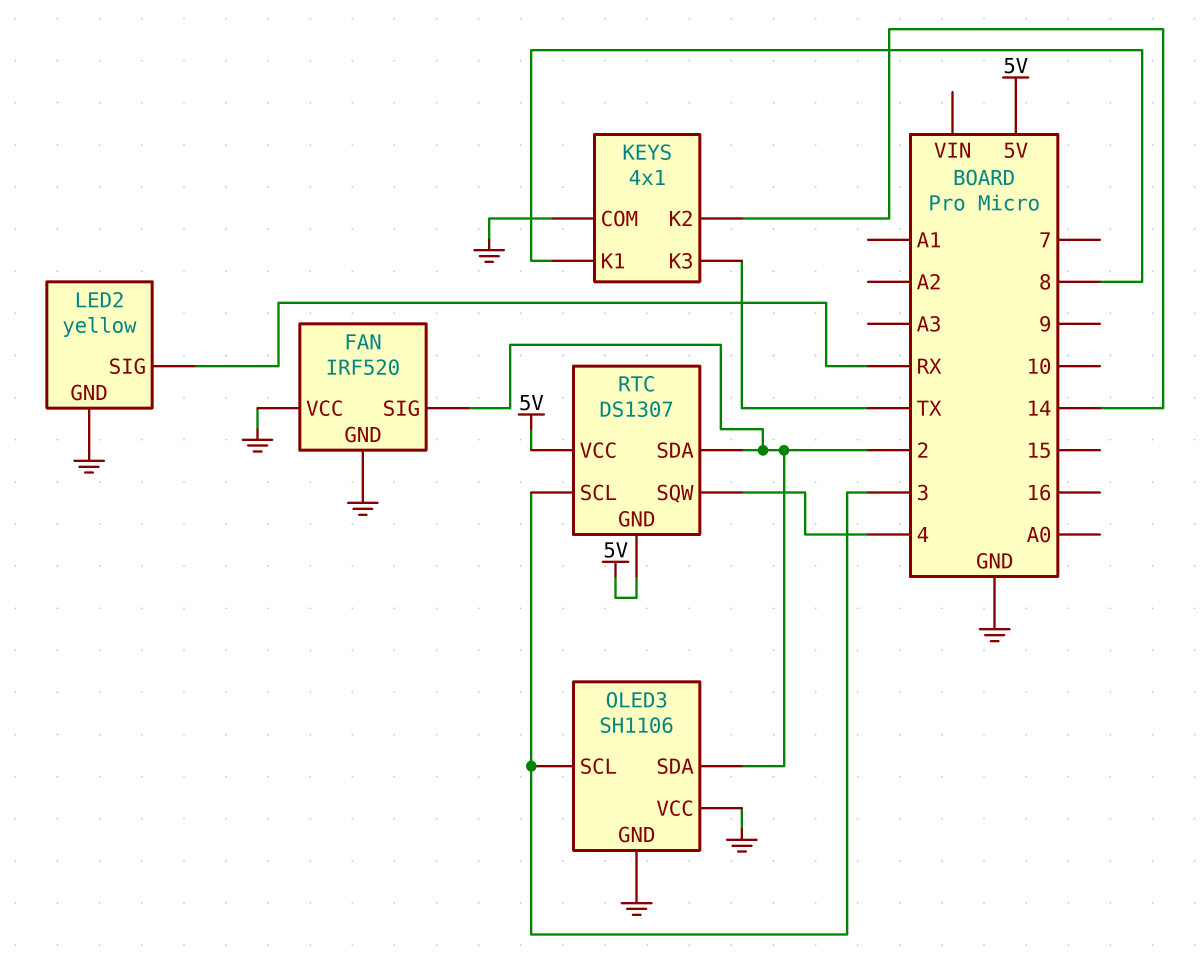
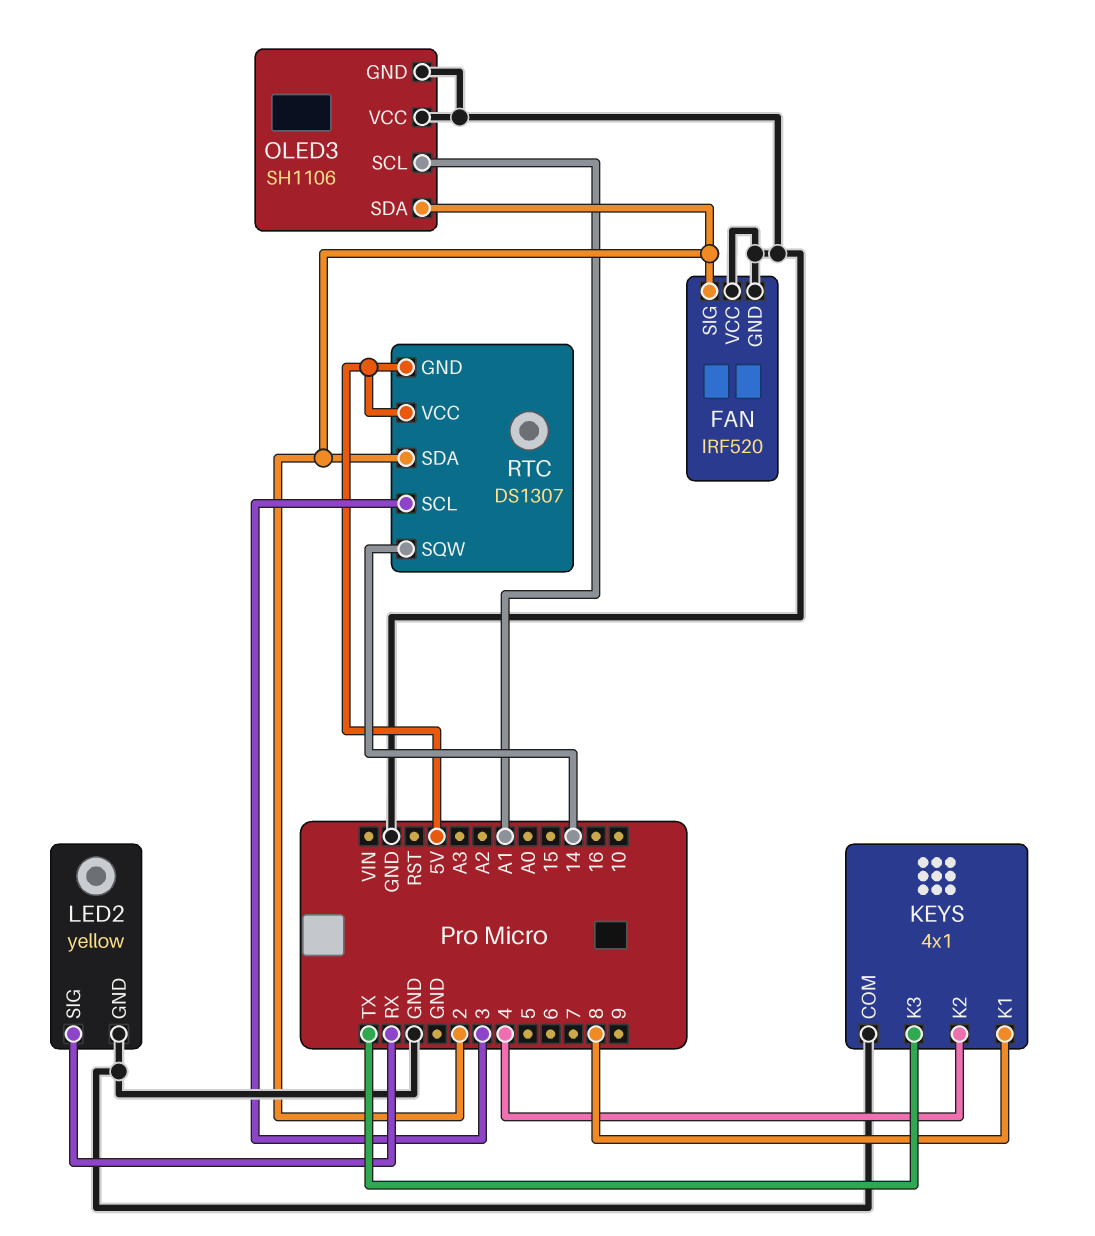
KEYS pin K2: 14 -> 4
OLED3 pin SCL: 3 -> A1
RTC pin SQW: 4 -> 14

